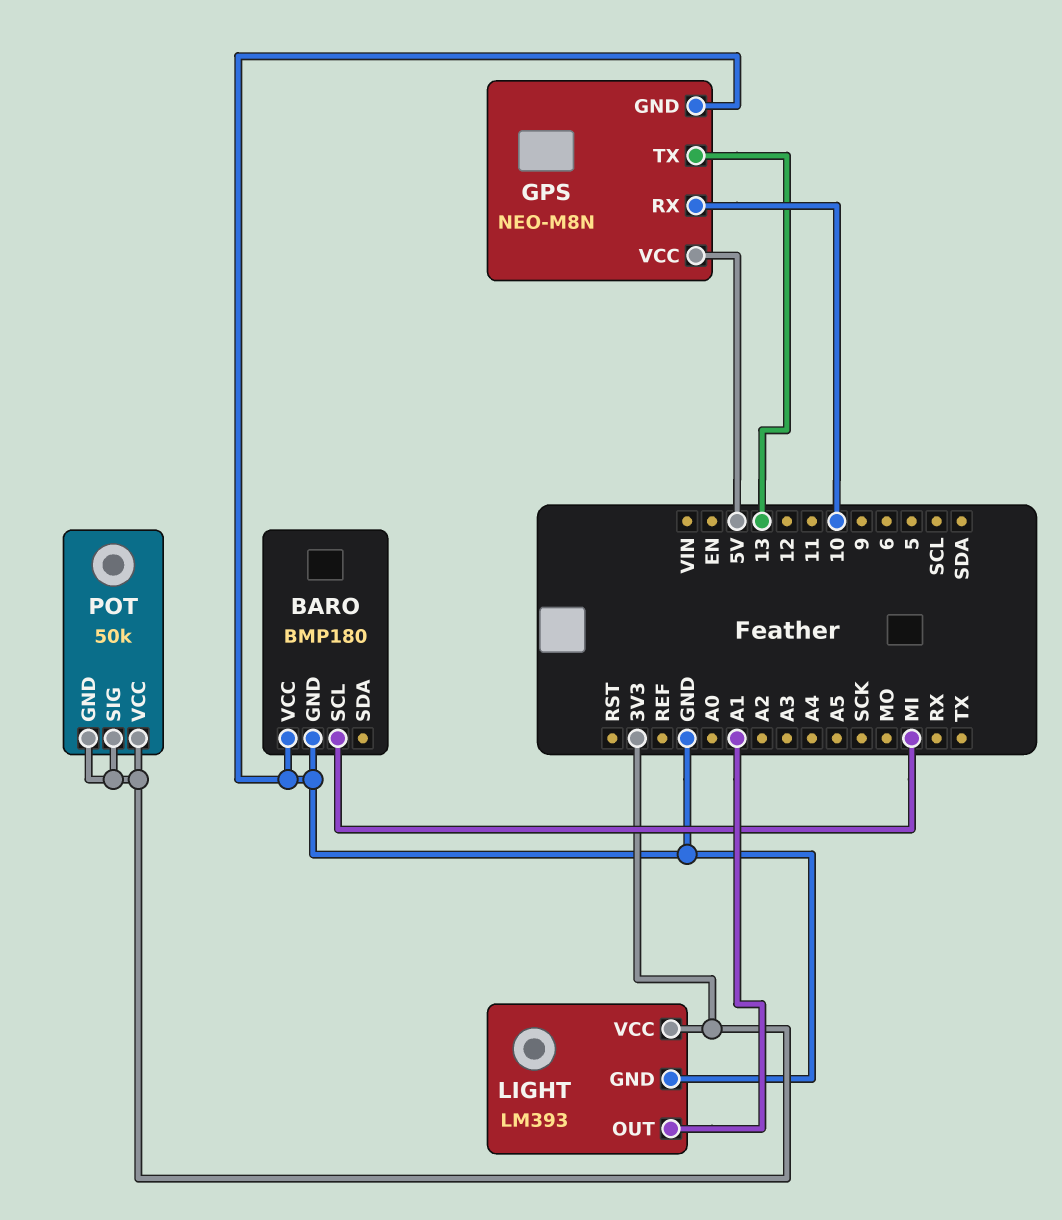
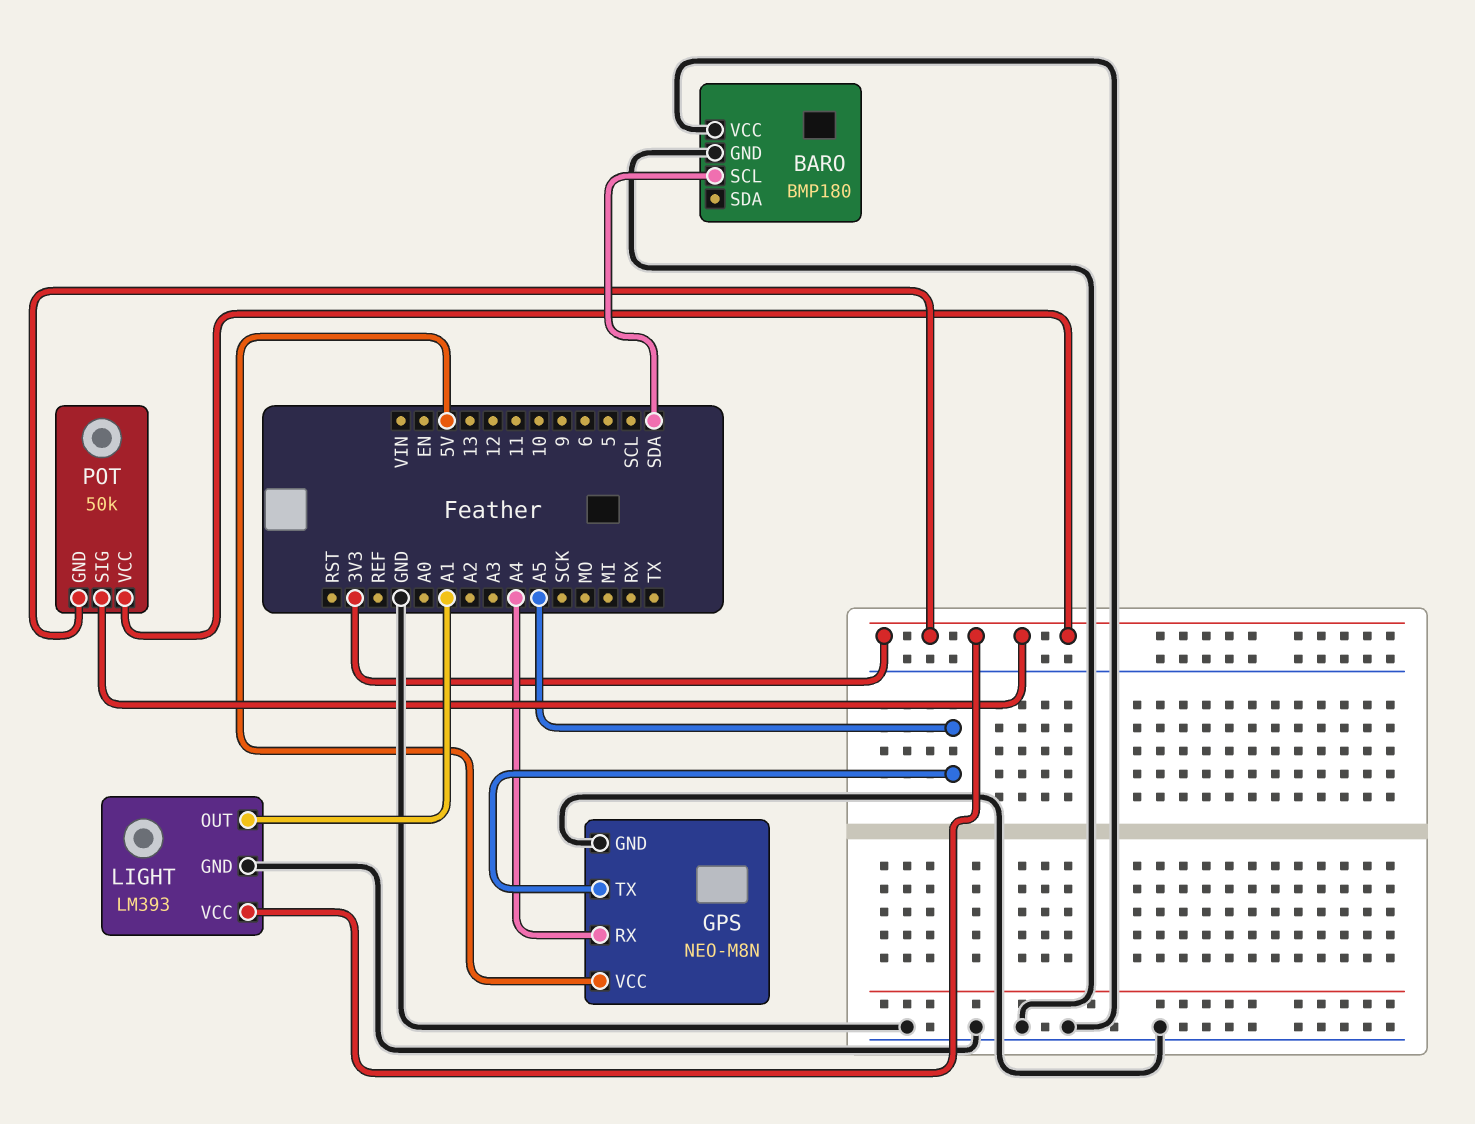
BARO pin SCL: MI -> SDA
GPS pin RX: 10 -> A4
GPS pin TX: 13 -> A5

